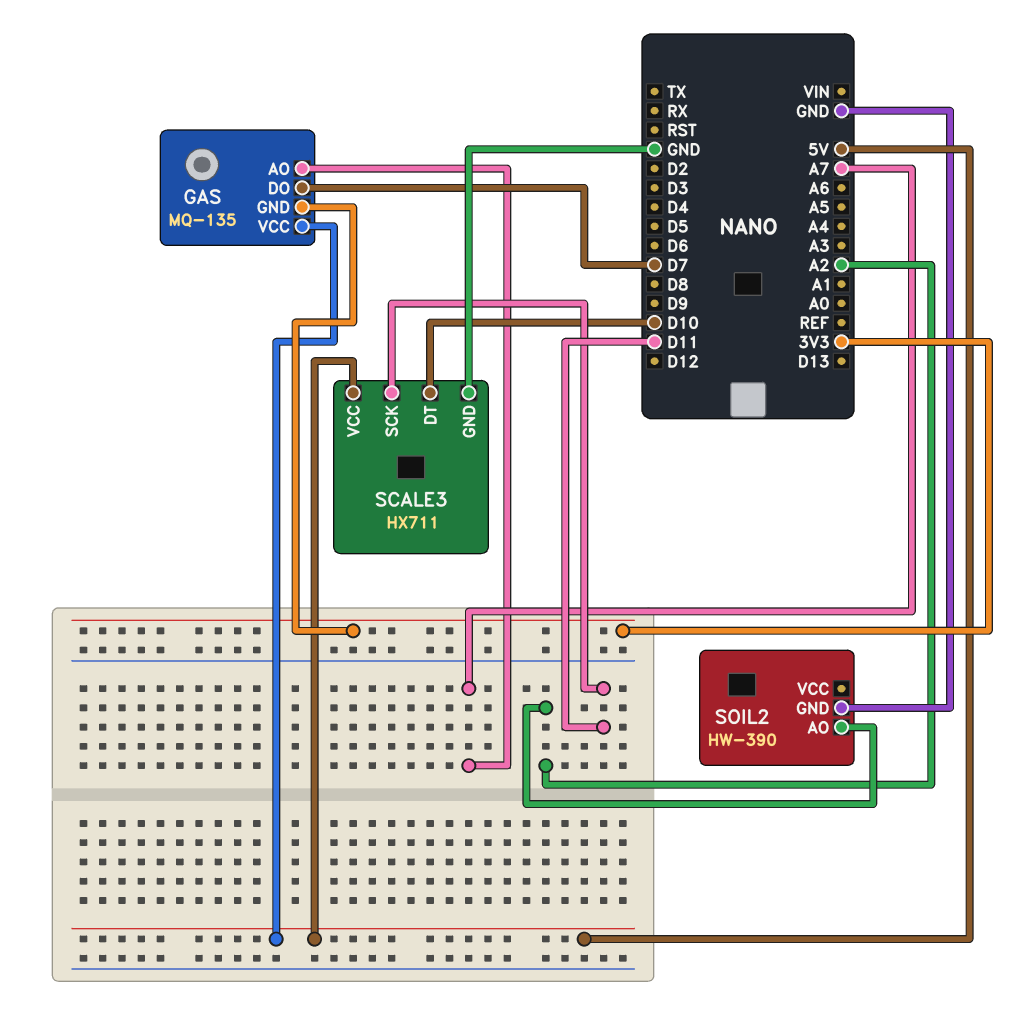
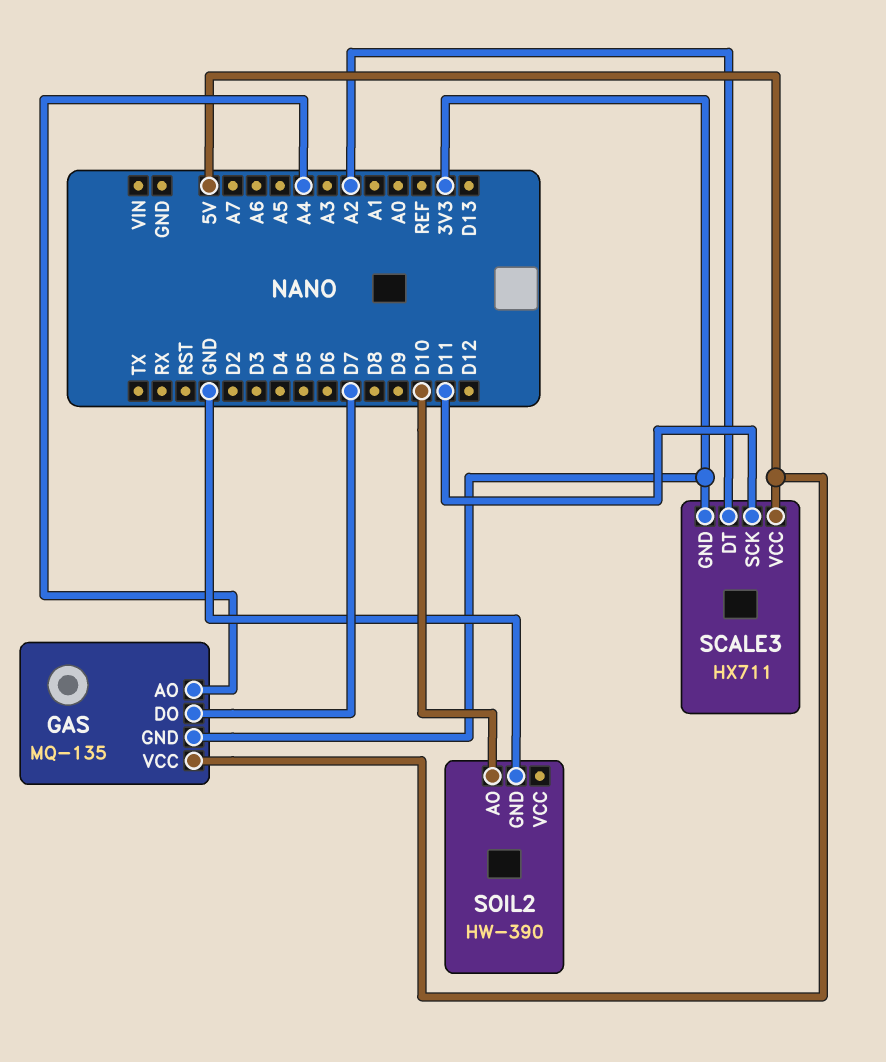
GAS pin AO: A7 -> A4
SCALE3 pin DT: D10 -> A2
SCALE3 pin GND: GND -> 3V3
SOIL2 pin AO: A2 -> D10

